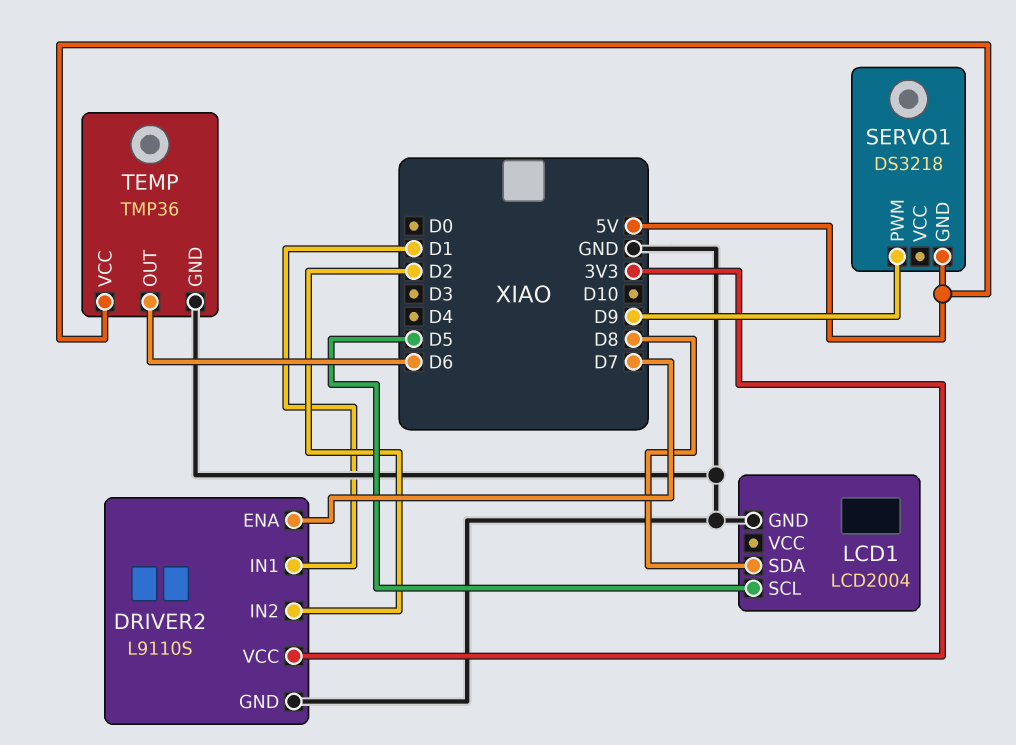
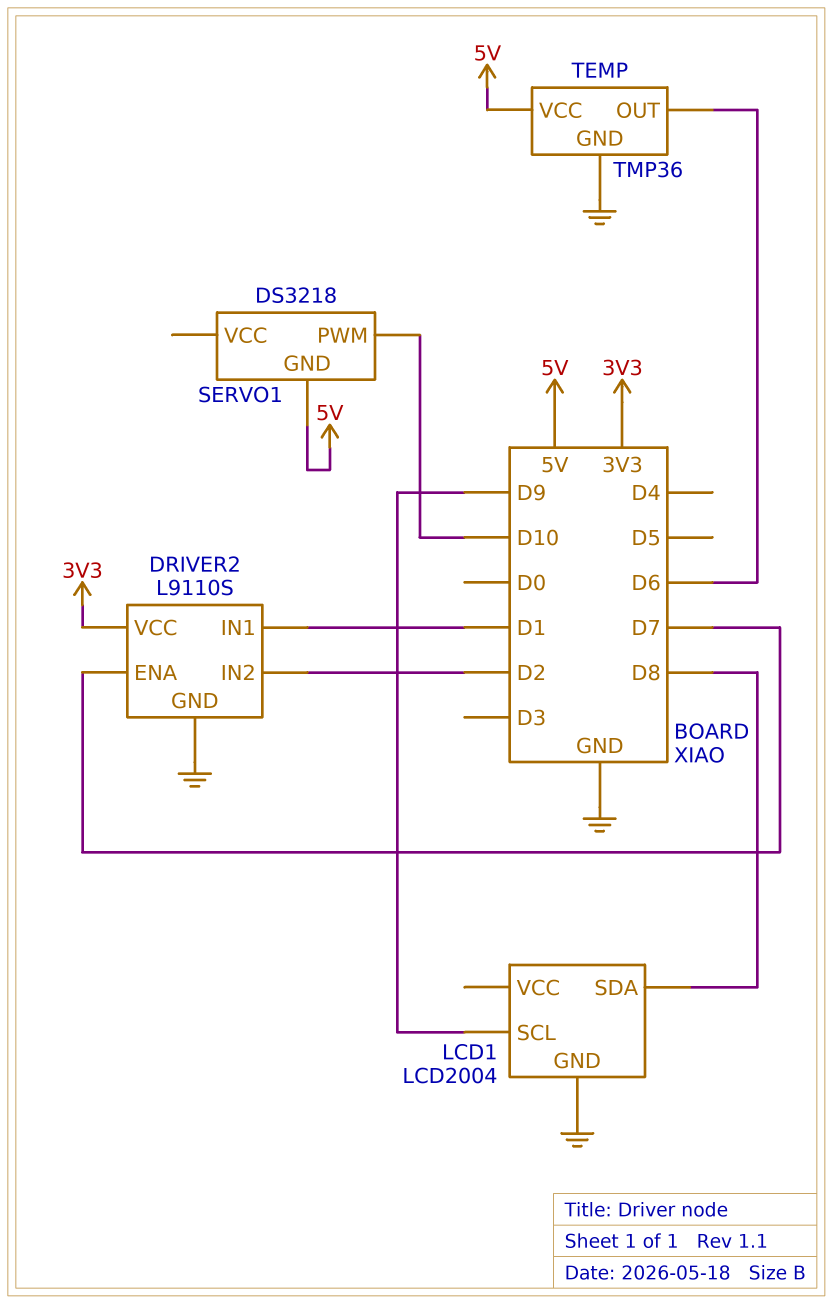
LCD1 pin SCL: D5 -> D9
SERVO1 pin PWM: D9 -> D10

